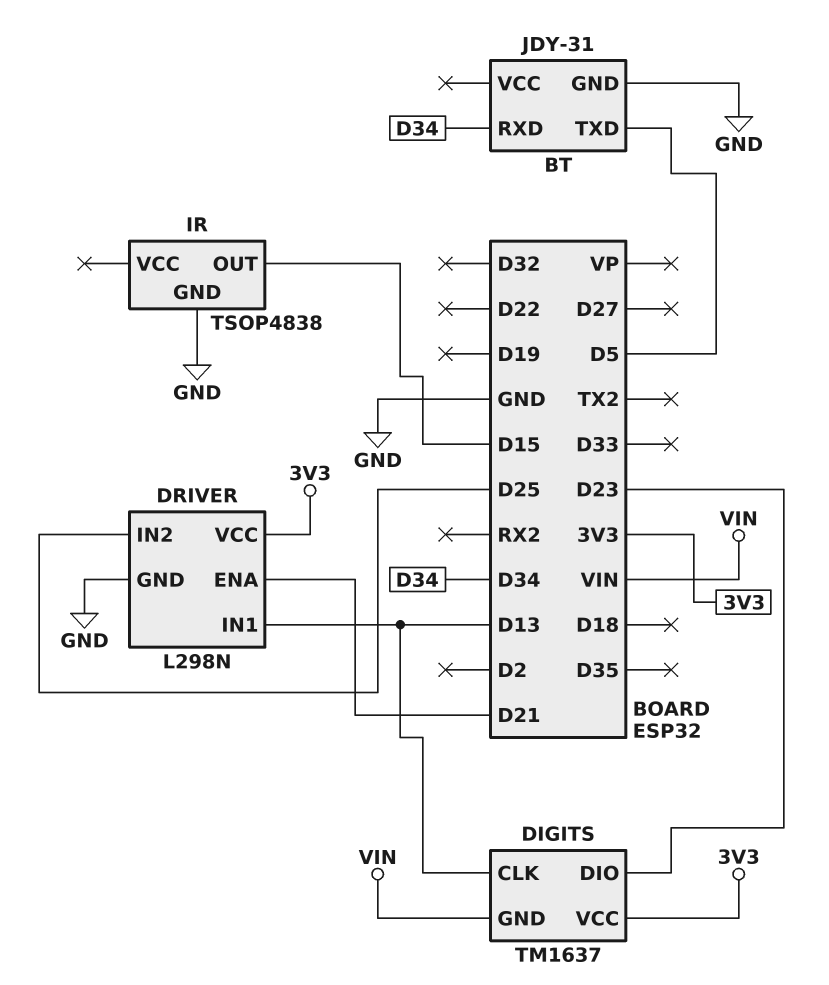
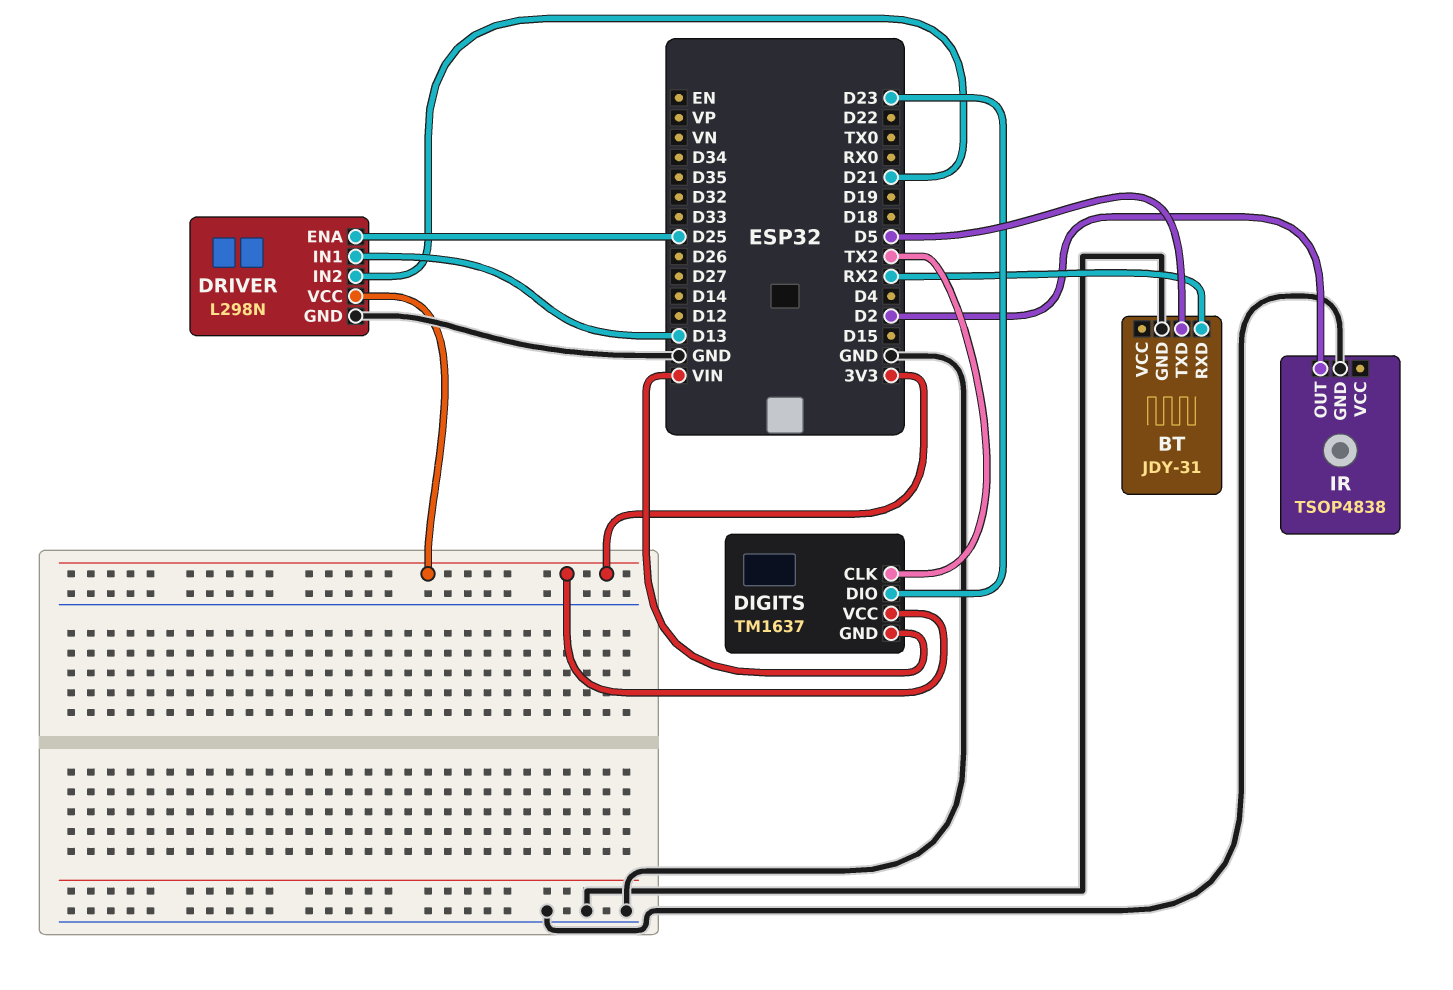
BT pin RXD: D34 -> RX2
DIGITS pin CLK: D13 -> TX2
DRIVER pin ENA: D21 -> D25
DRIVER pin IN2: D25 -> D21
IR pin OUT: D15 -> D2

